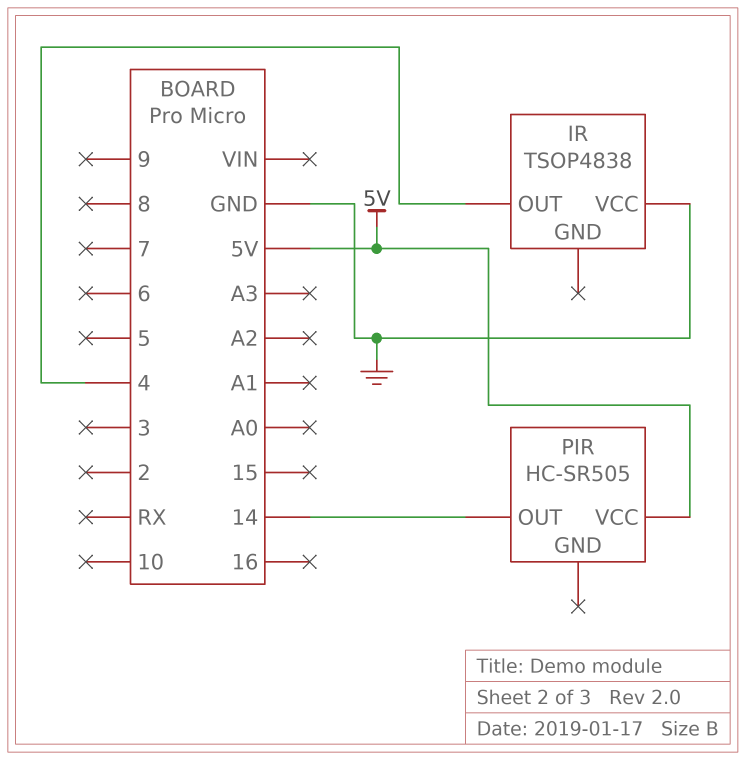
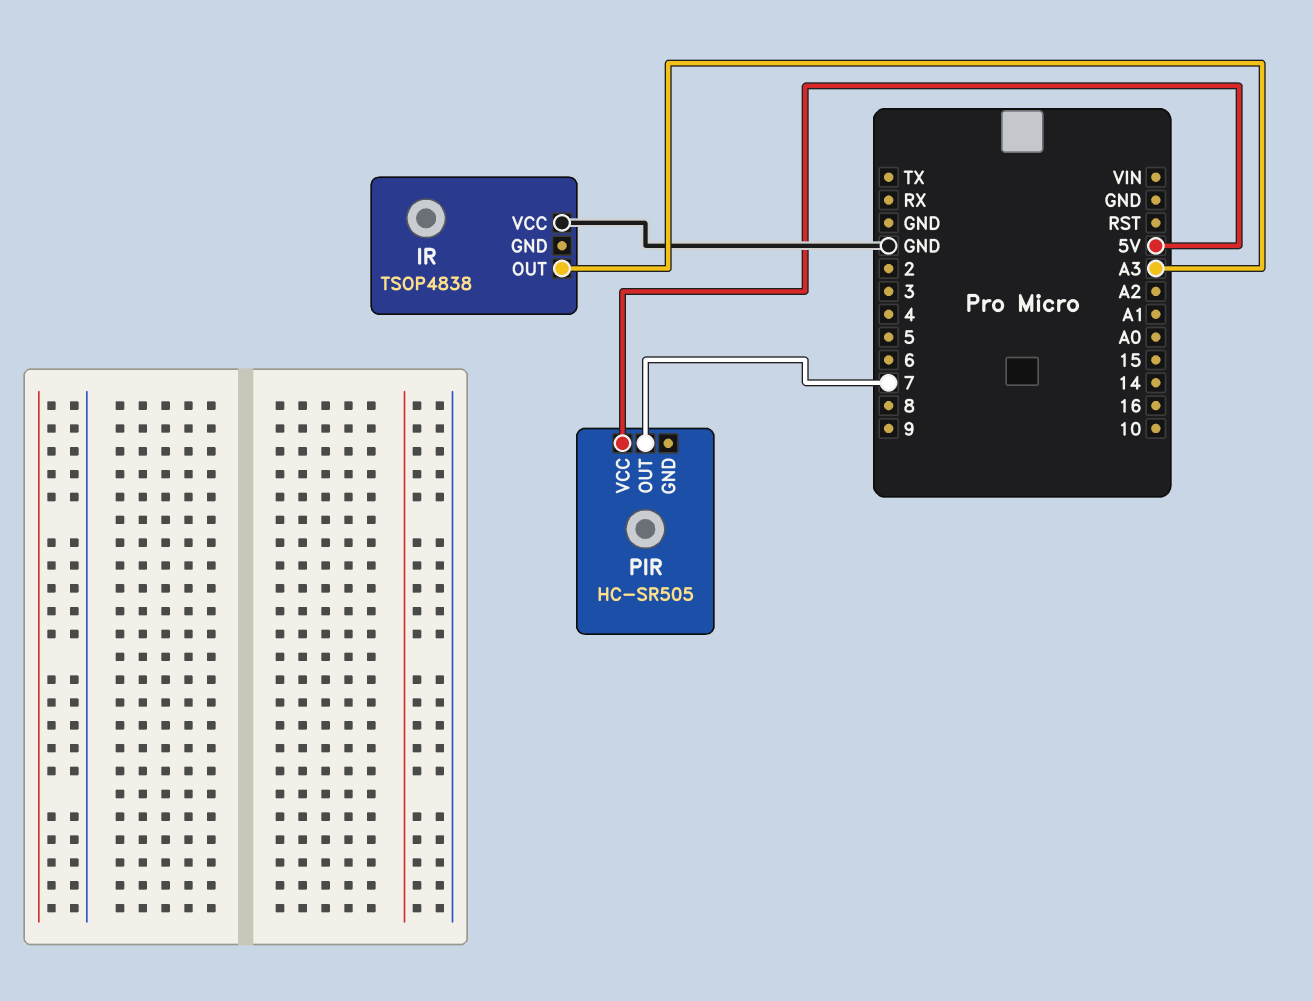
IR pin OUT: 4 -> A3
PIR pin OUT: 14 -> 7

